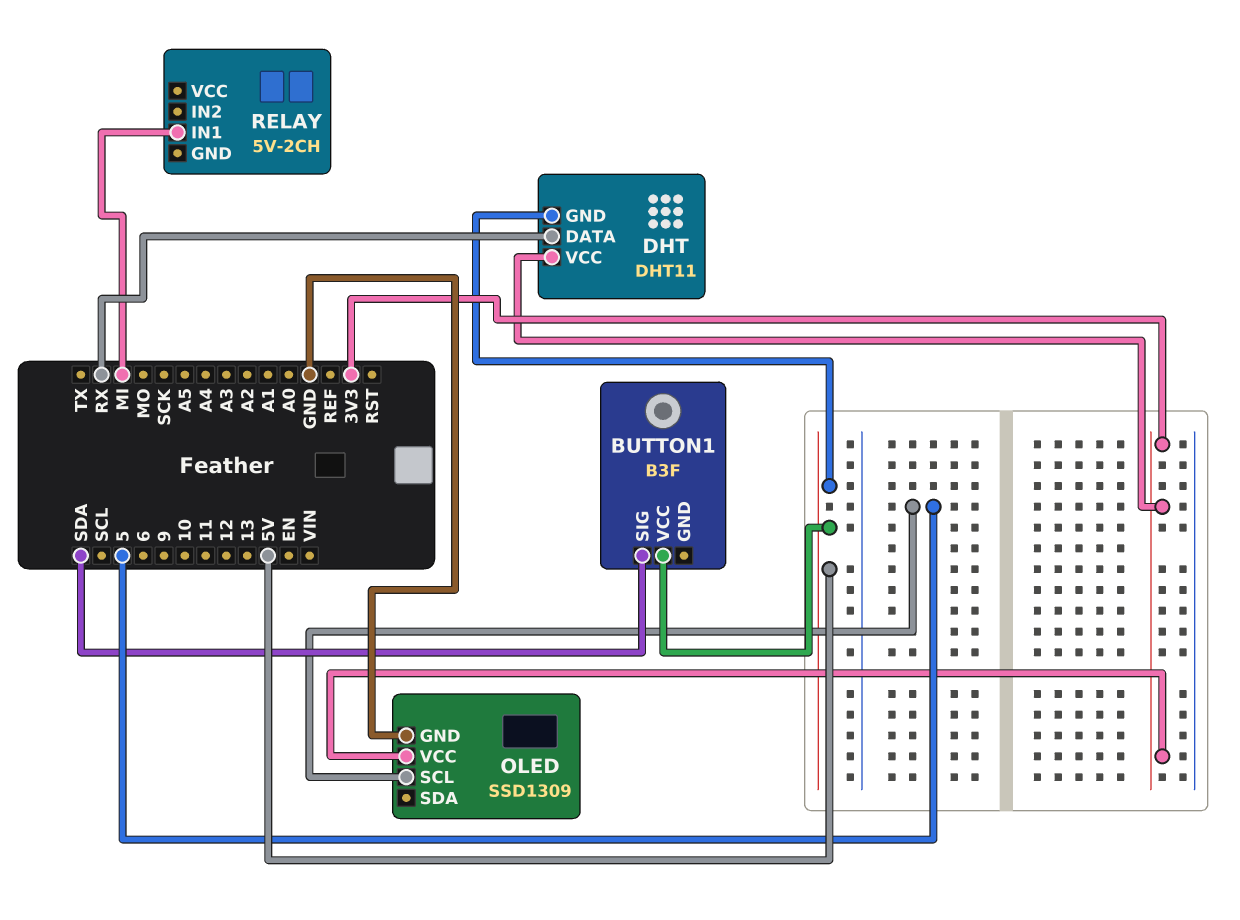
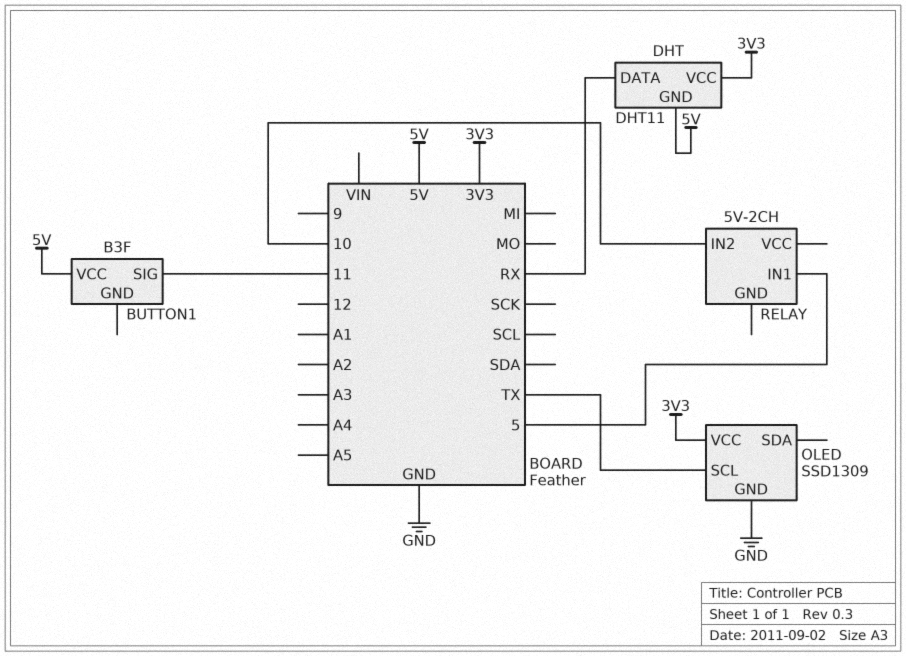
BUTTON1 pin SIG: SDA -> 11
OLED pin SCL: 5 -> TX
RELAY pin IN1: MI -> 5
RELAY pin IN2: none -> 10

